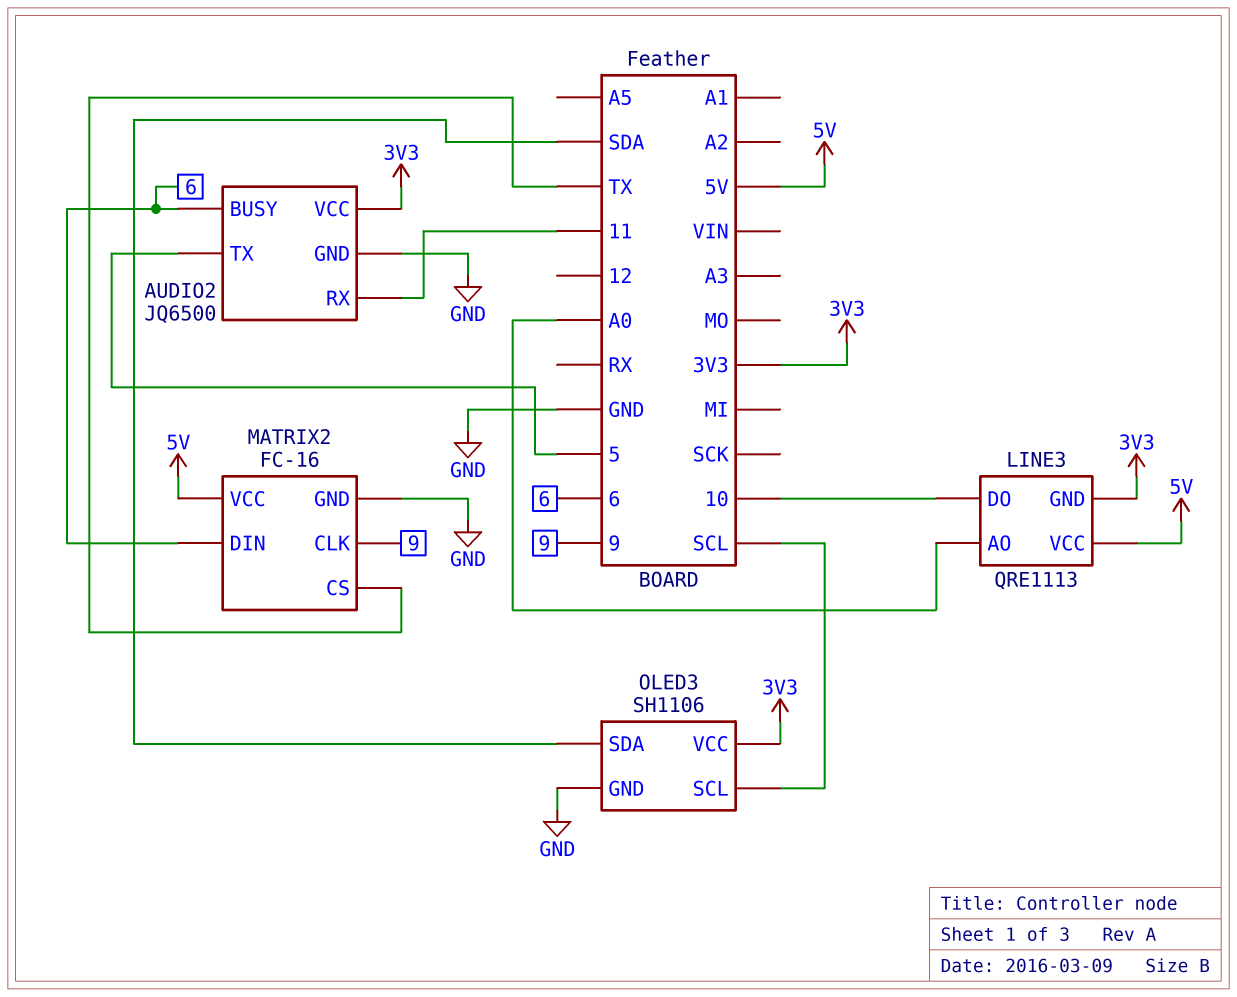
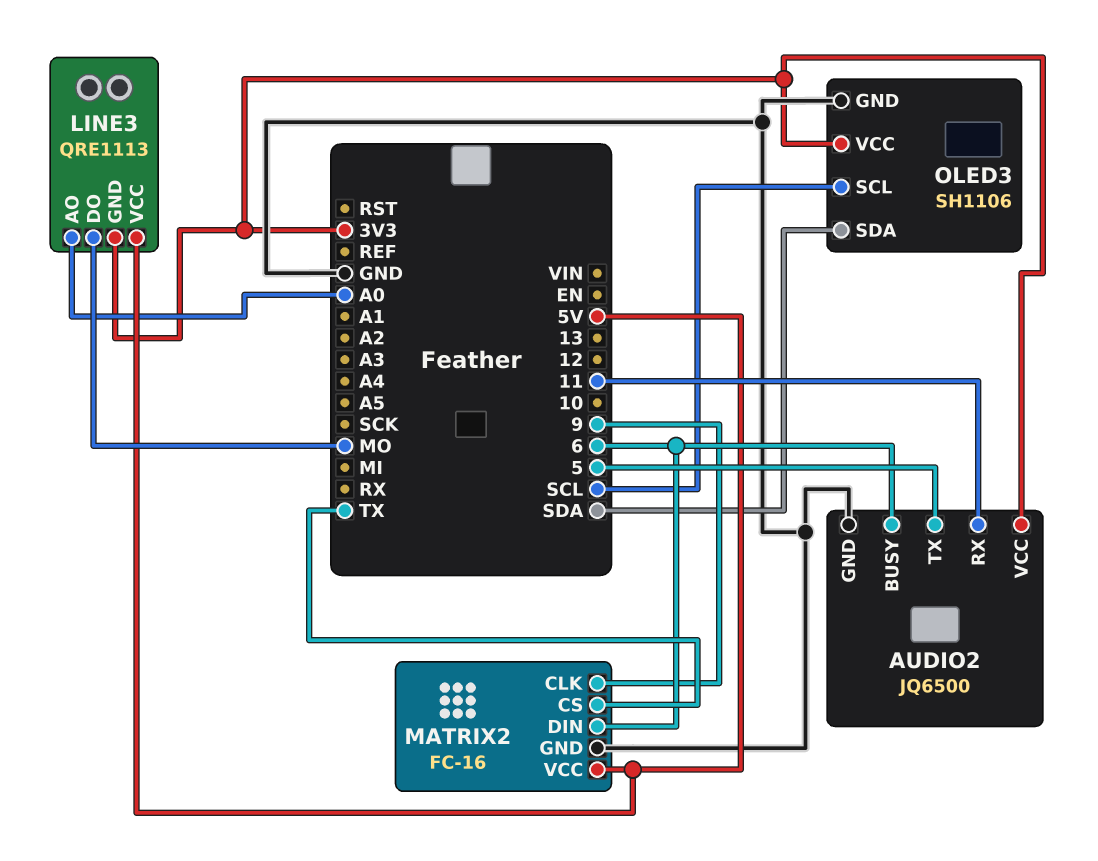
LINE3 pin DO: 10 -> MO

